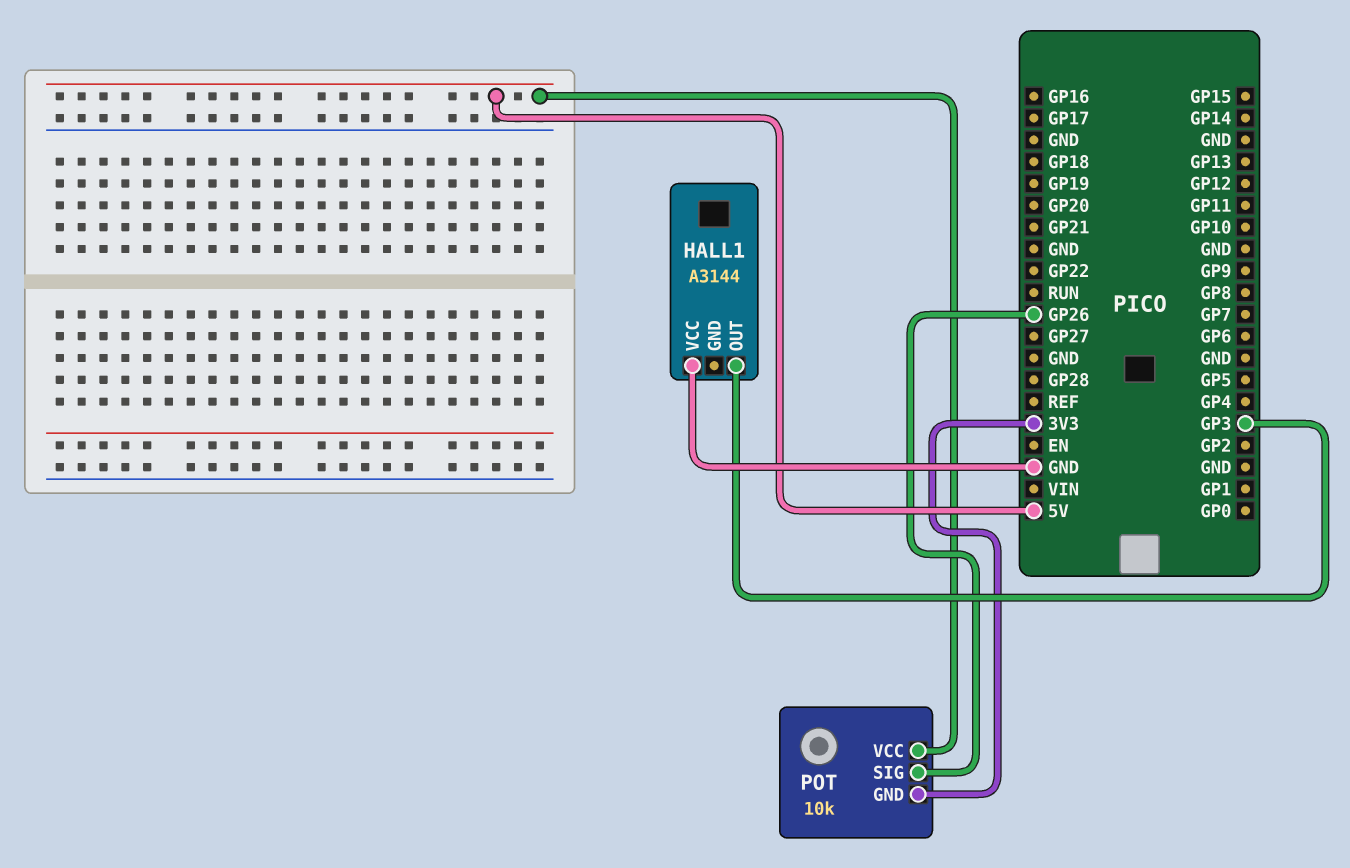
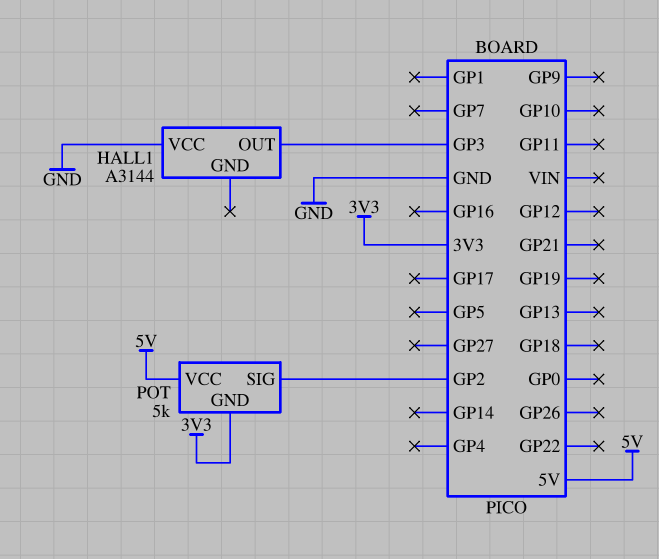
POT: 10k -> 5k
POT pin SIG: GP26 -> GP2

